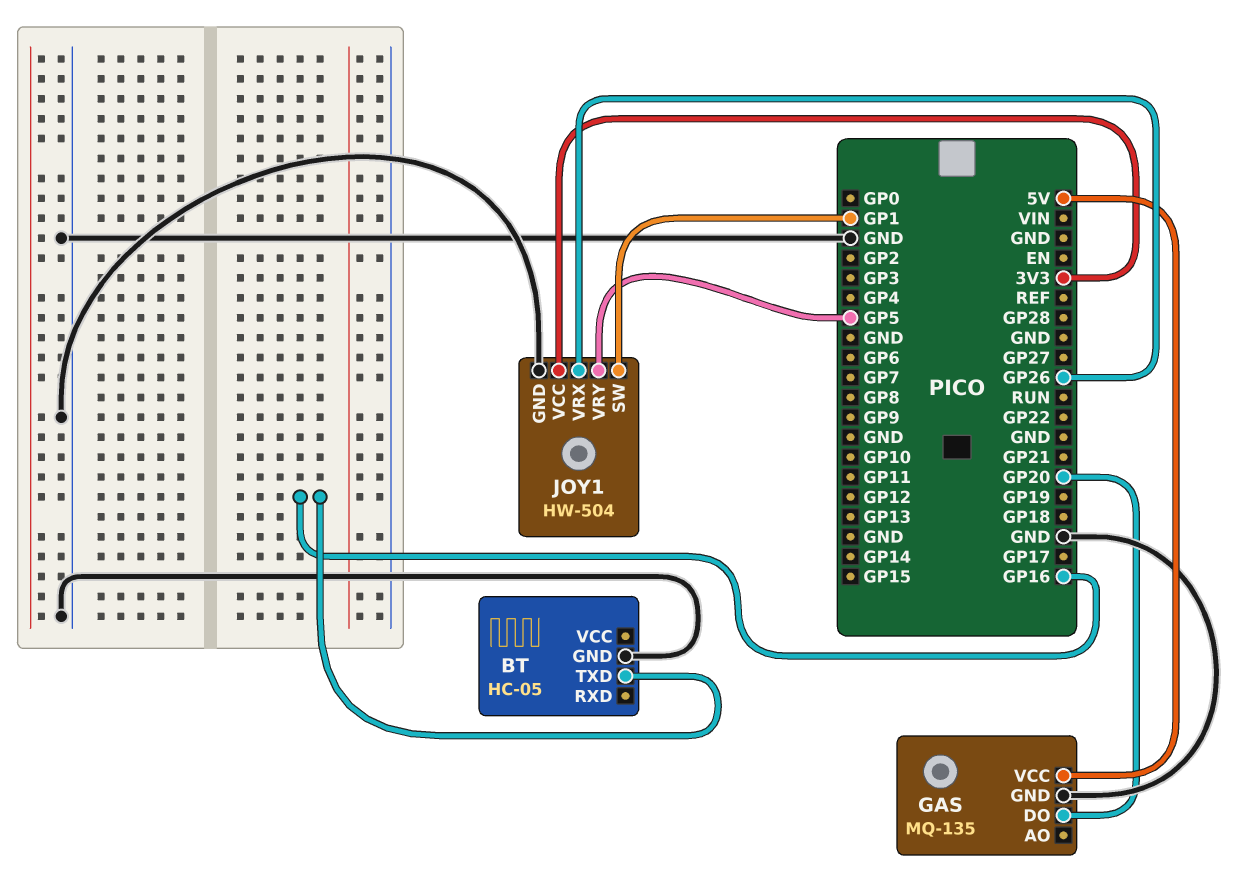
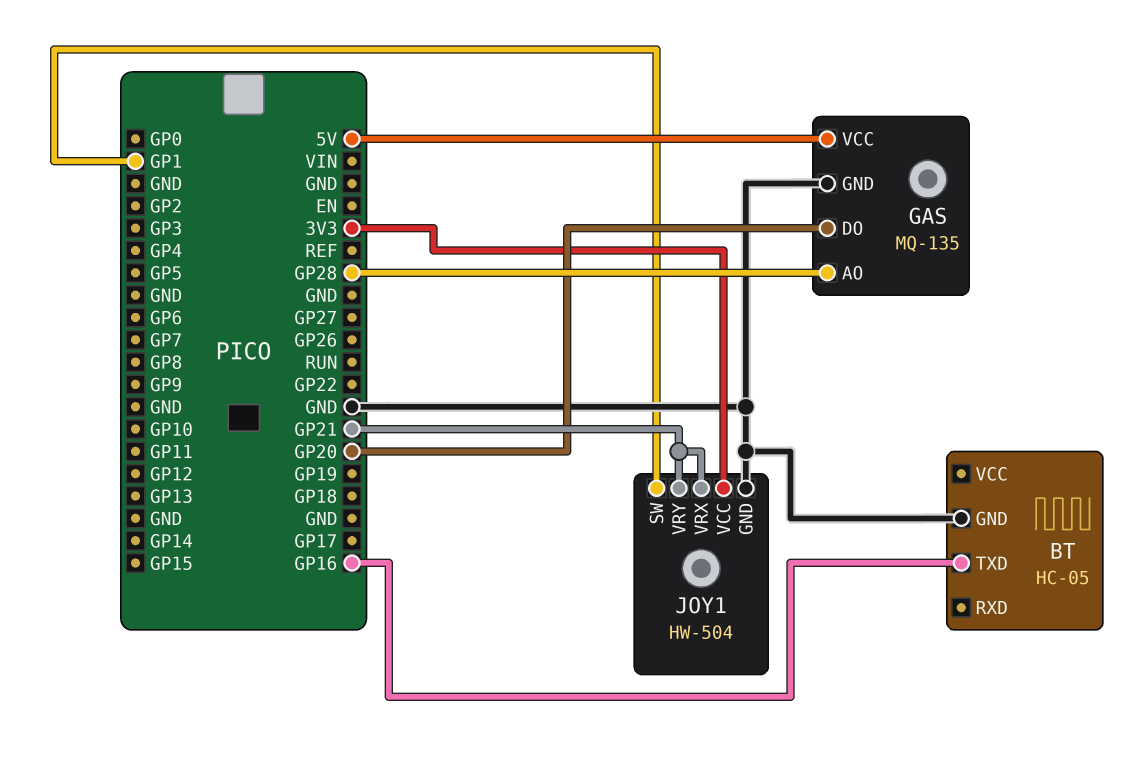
GAS pin AO: none -> GP28
JOY1 pin VRX: GP26 -> GP21
JOY1 pin VRY: GP5 -> GP21

